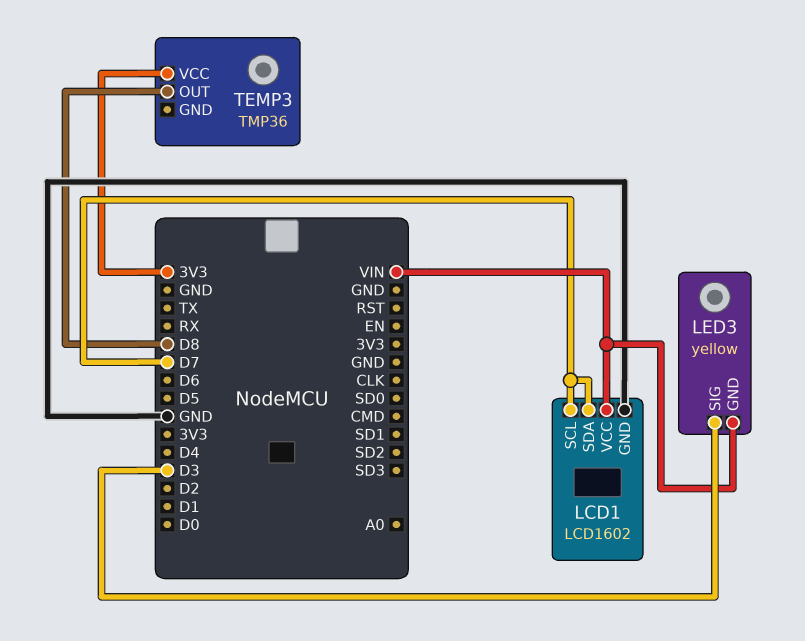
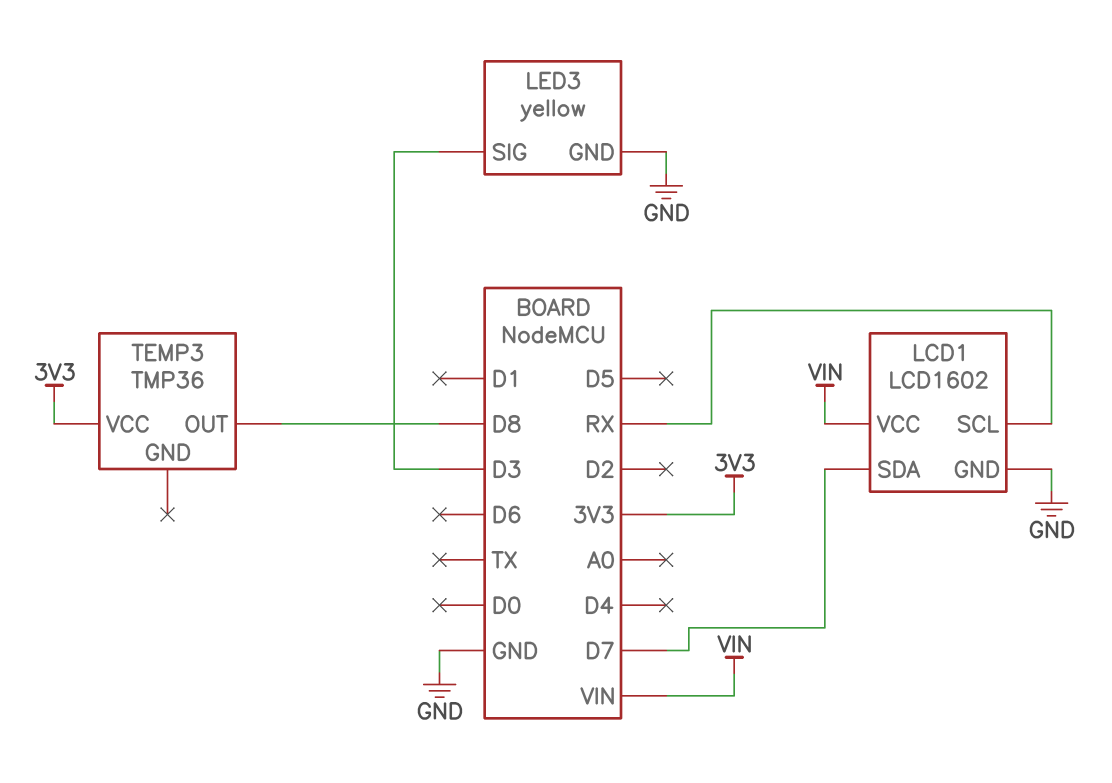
LCD1 pin SCL: D7 -> RX
LED3 pin GND: VIN -> GND

